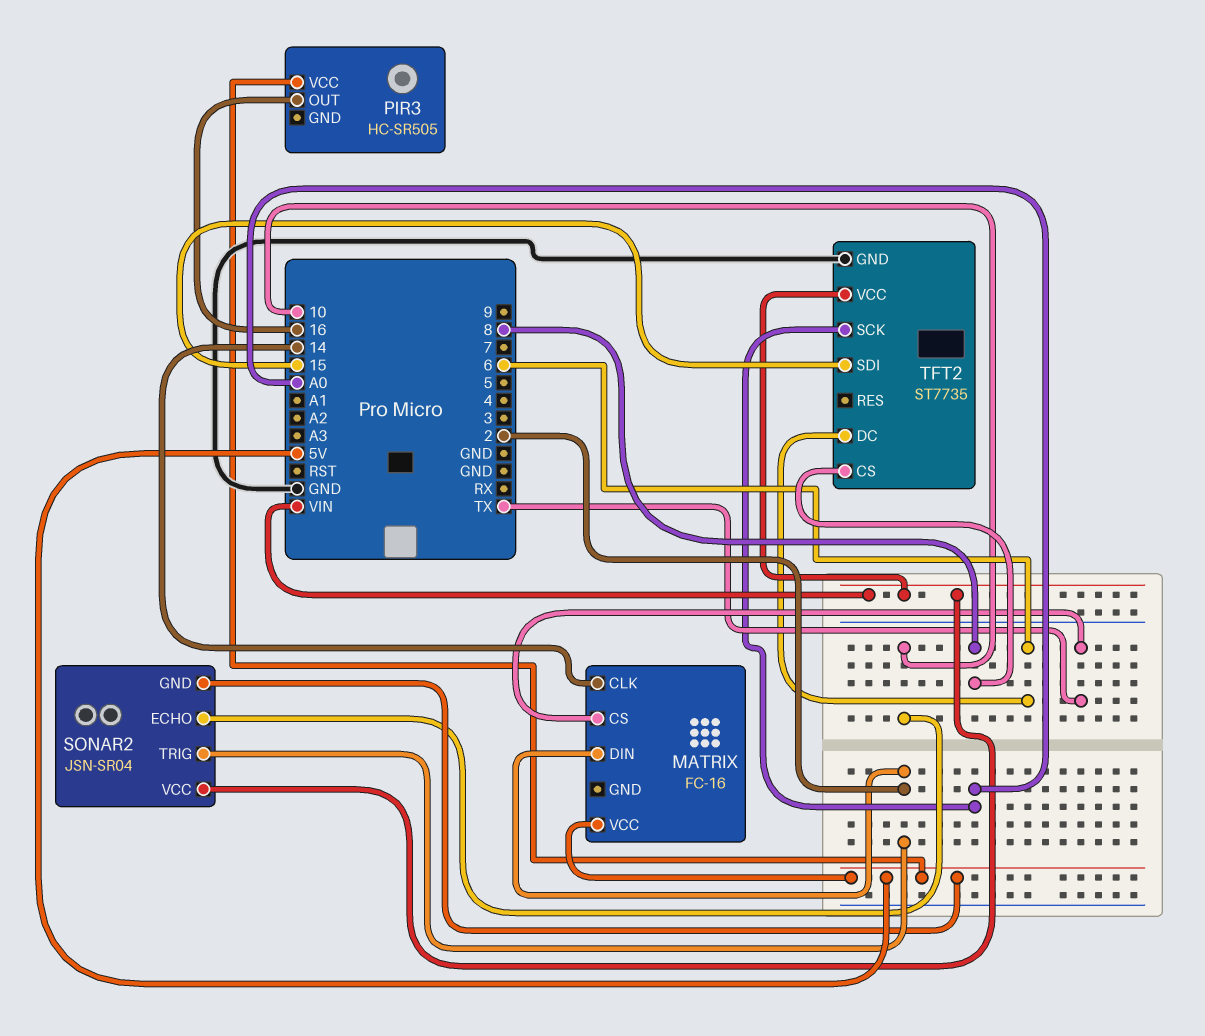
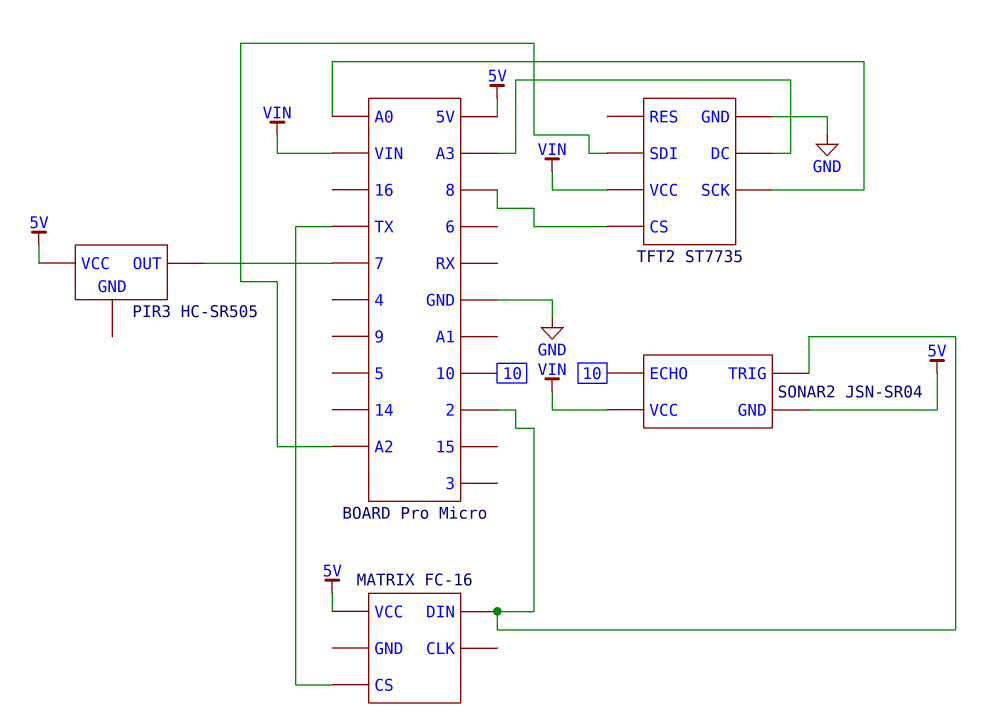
MATRIX pin CLK: 14 -> none
PIR3 pin OUT: 16 -> 7
TFT2 pin DC: 6 -> A3
TFT2 pin SDI: 15 -> A2

